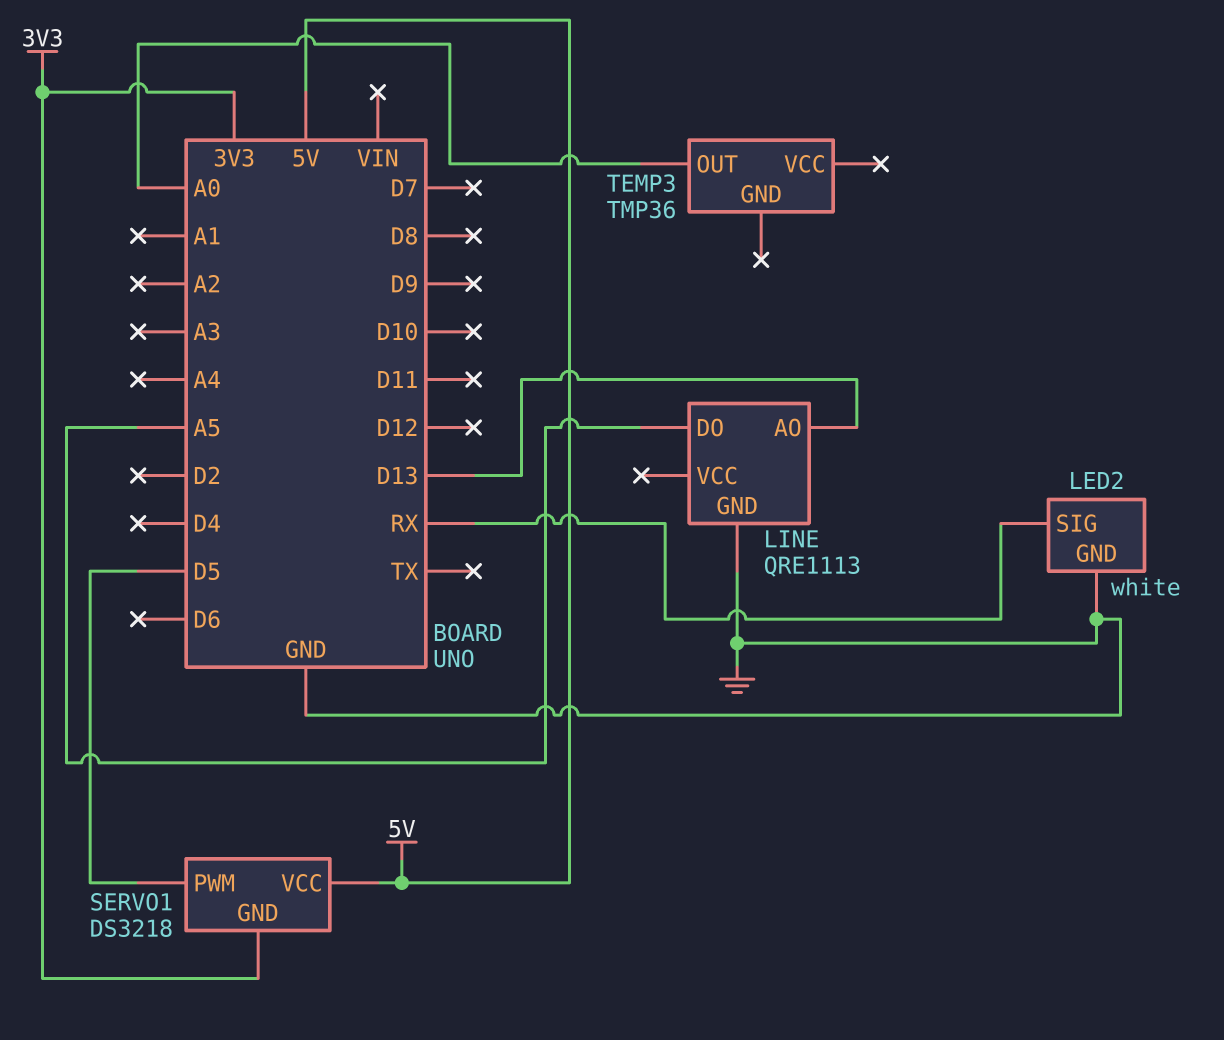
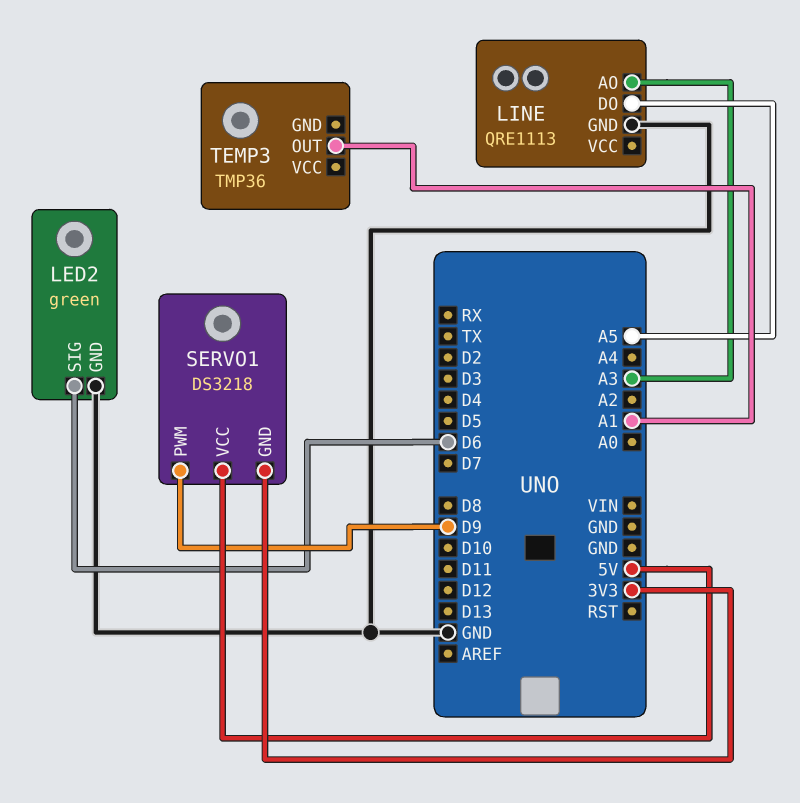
LED2: white -> green
LED2 pin SIG: RX -> D6
LINE pin AO: D13 -> A3
SERVO1 pin PWM: D5 -> D9
TEMP3 pin OUT: A0 -> A1

